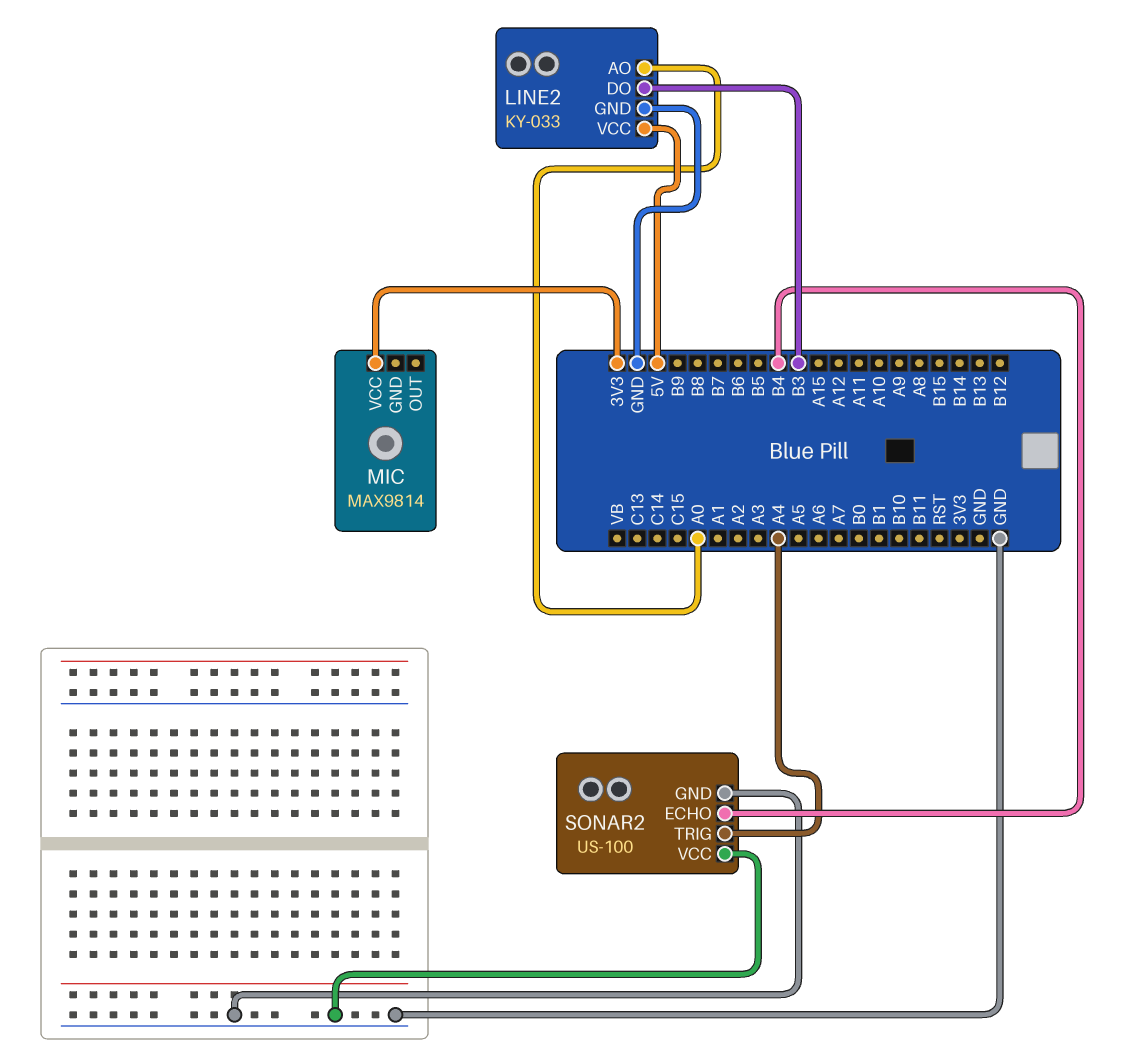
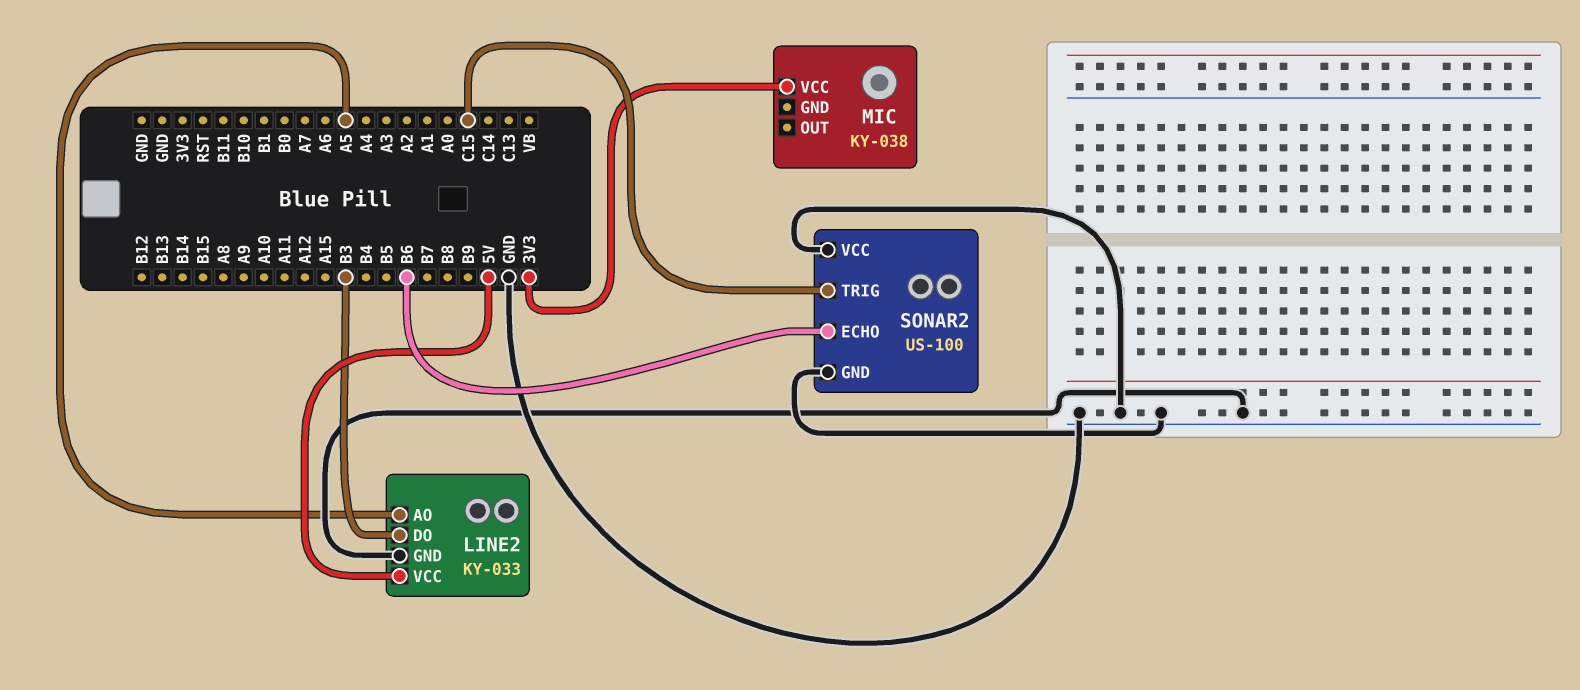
LINE2 pin AO: A0 -> A5
MIC: MAX9814 -> KY-038
SONAR2 pin ECHO: B4 -> B6
SONAR2 pin TRIG: A4 -> C15

